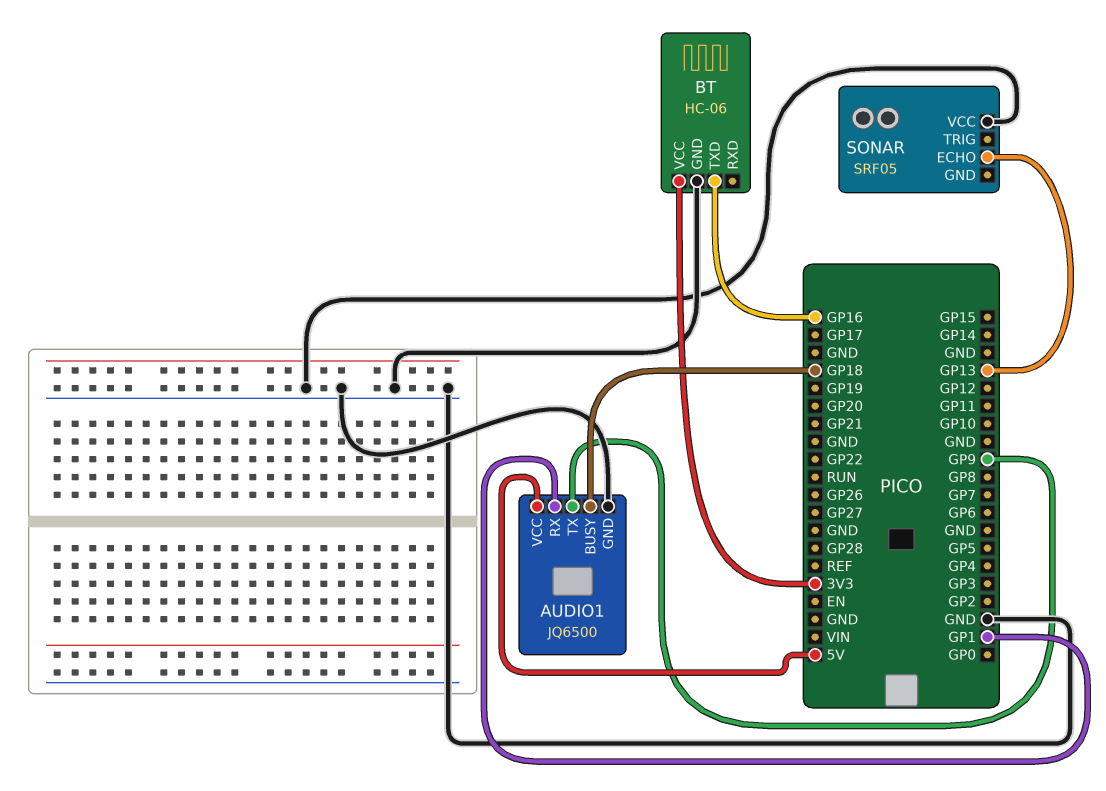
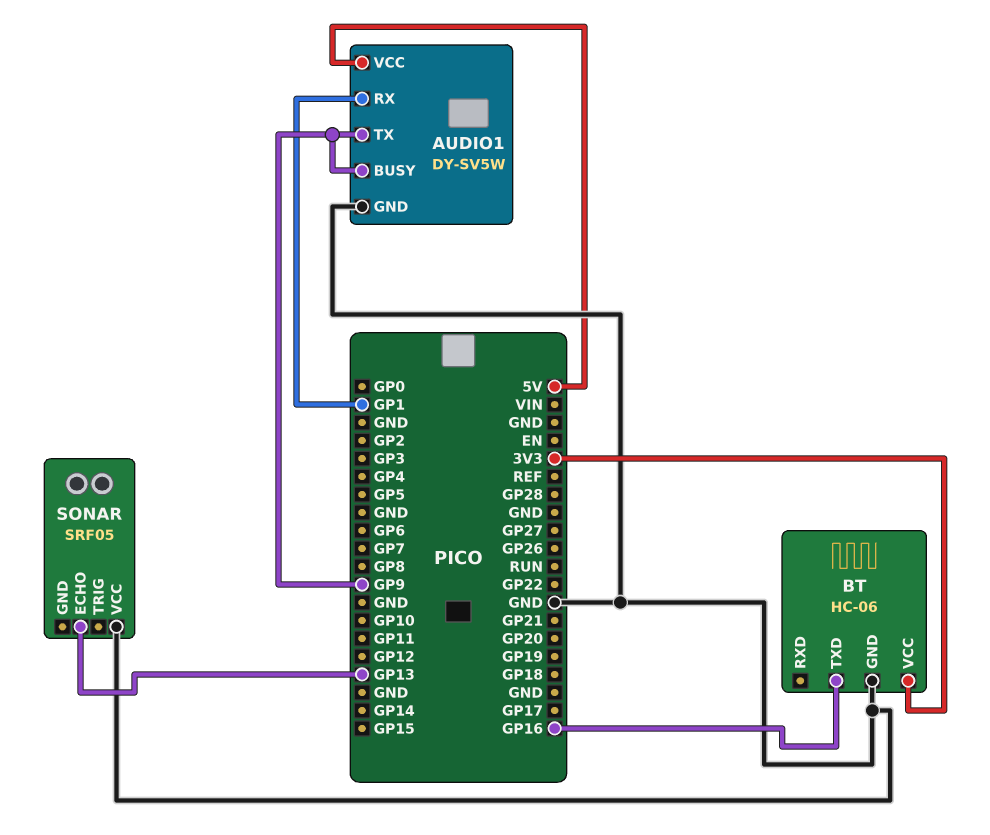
AUDIO1: JQ6500 -> DY-SV5W
AUDIO1 pin BUSY: GP18 -> GP9

